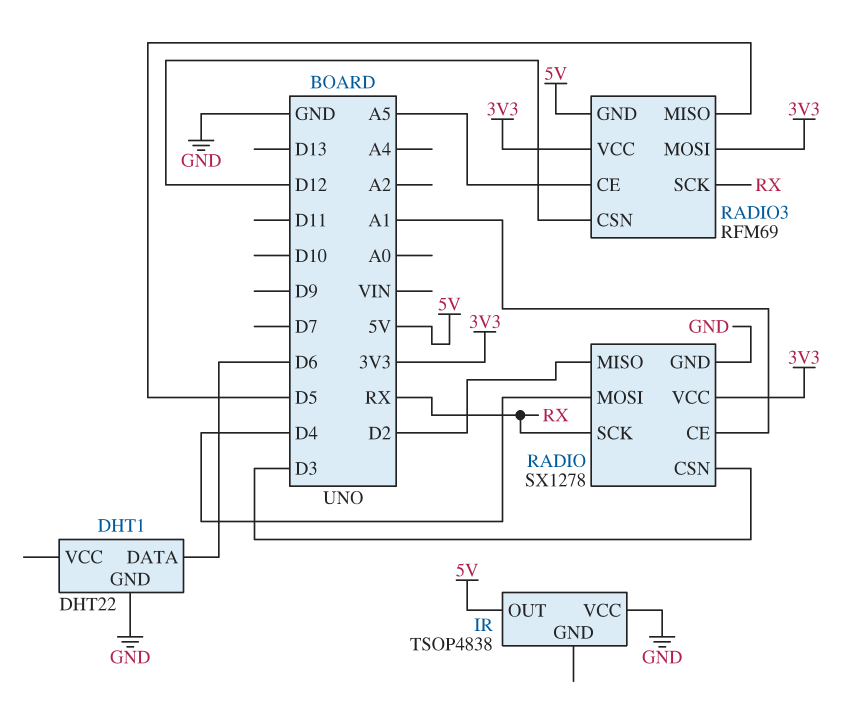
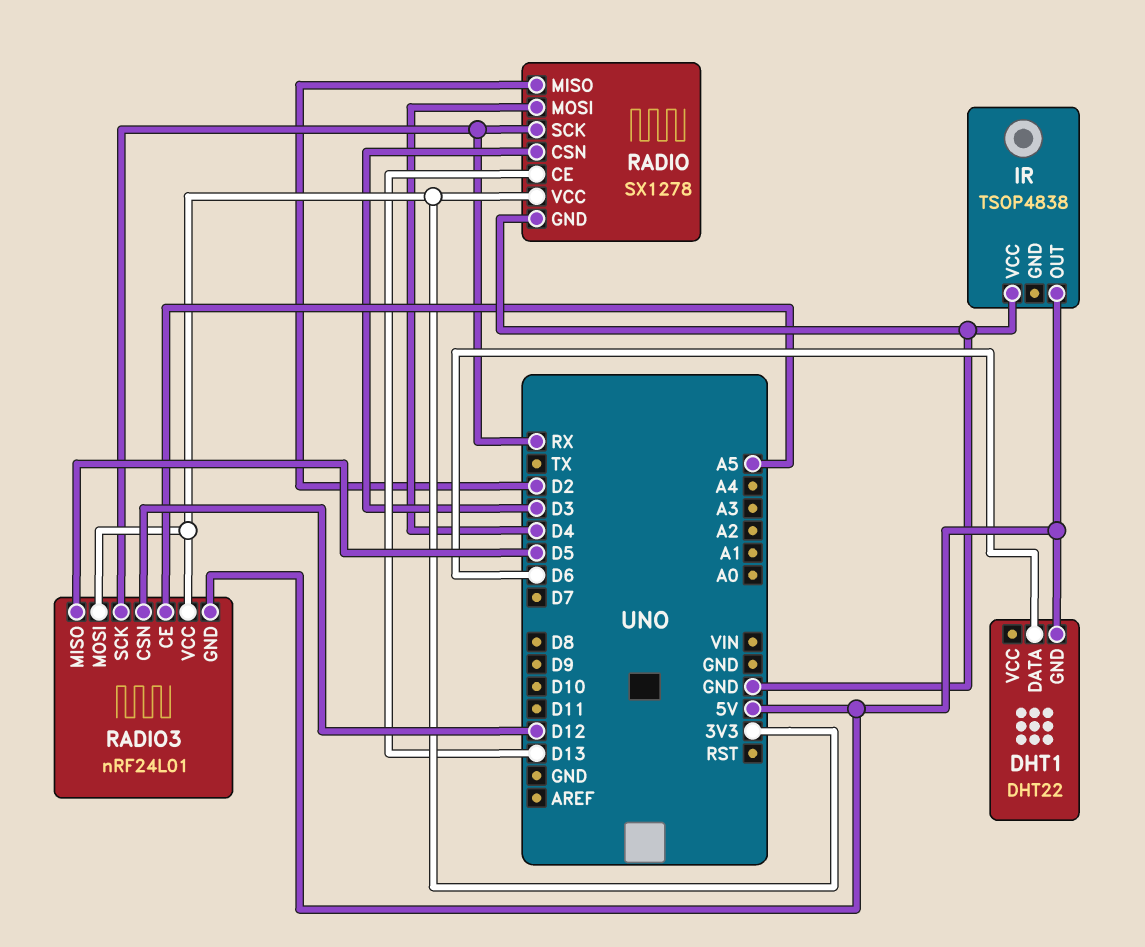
DHT1 pin GND: GND -> 5V
RADIO pin CE: A1 -> D13
RADIO3: RFM69 -> nRF24L01

